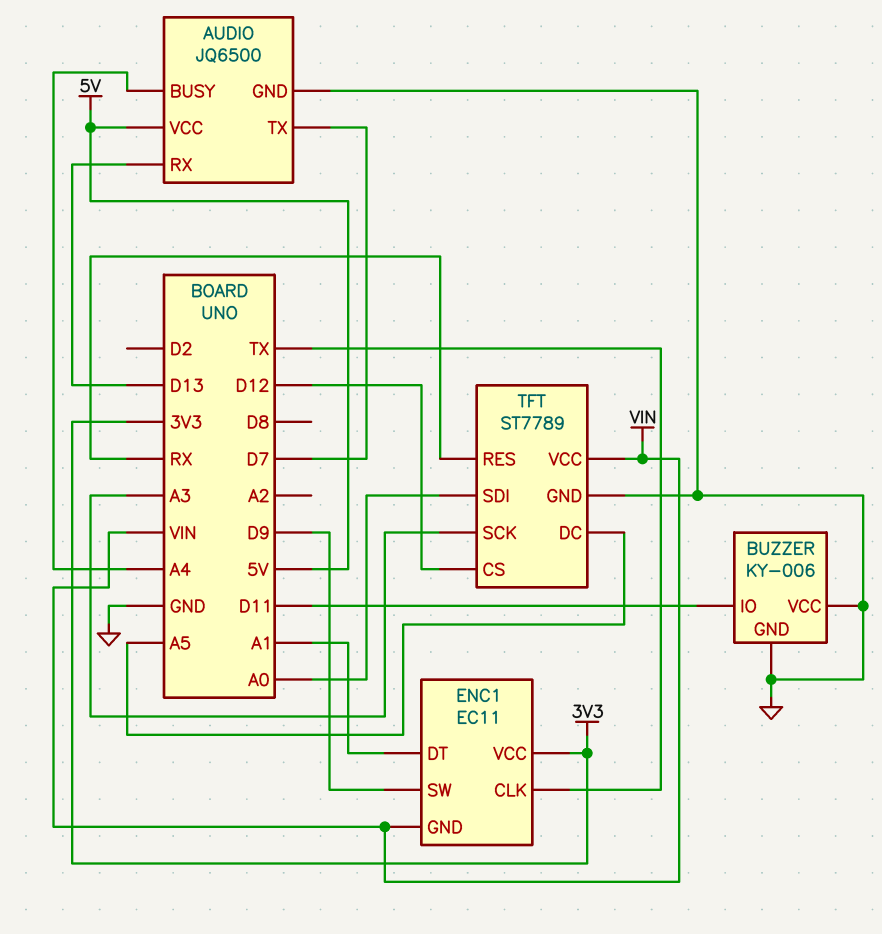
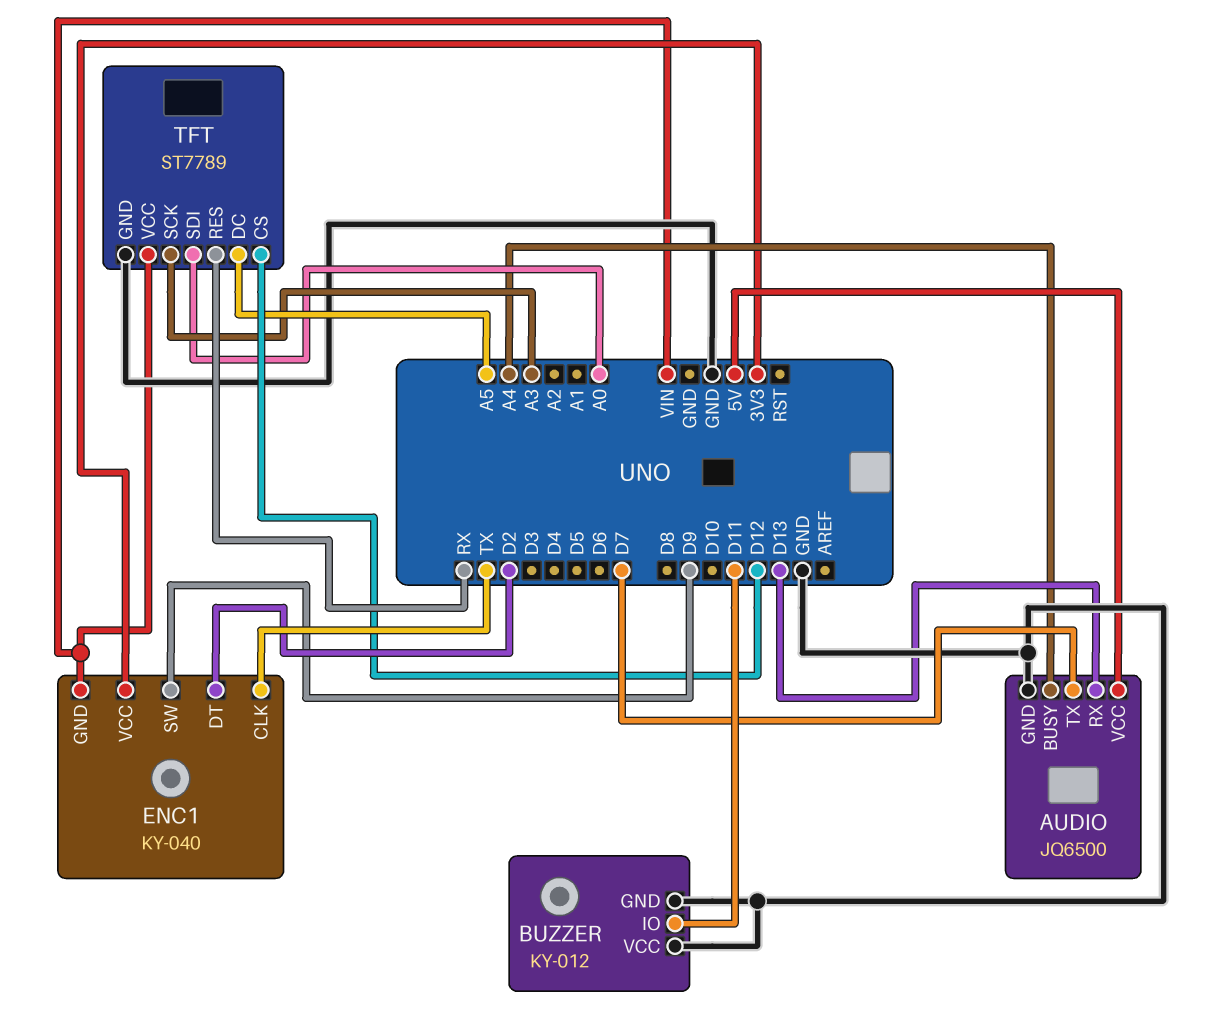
BUZZER: KY-006 -> KY-012
ENC1: EC11 -> KY-040
ENC1 pin DT: A1 -> D2

